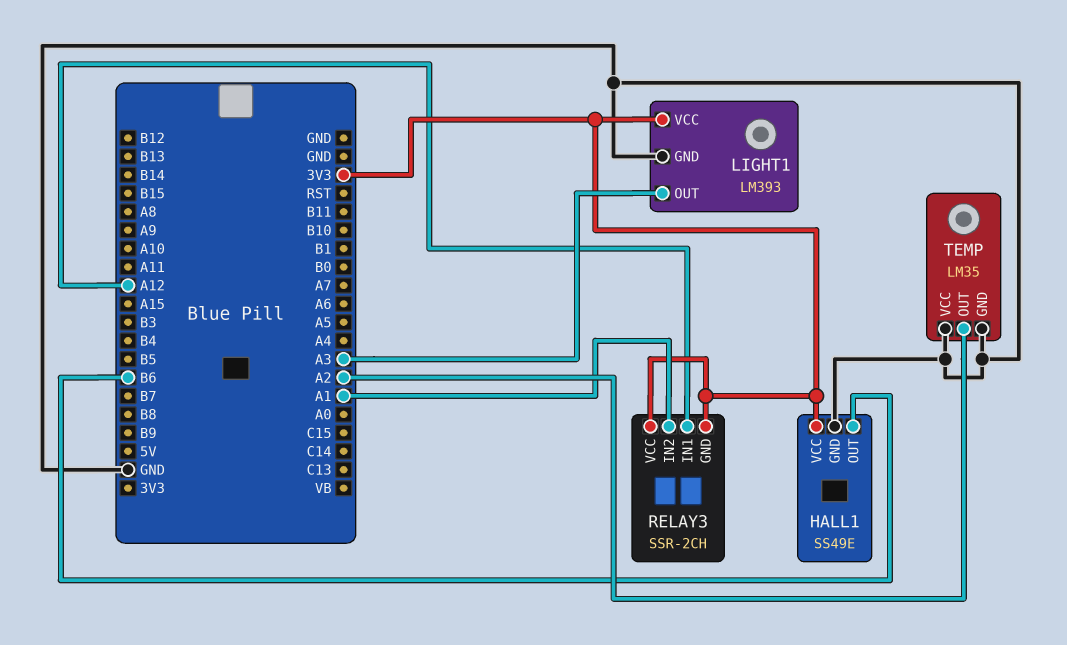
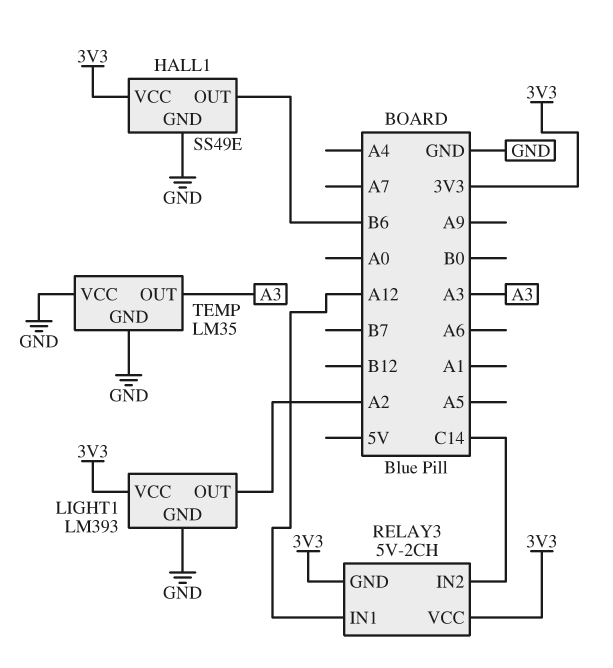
LIGHT1 pin OUT: A3 -> A2
RELAY3: SSR-2CH -> 5V-2CH
RELAY3 pin IN2: A1 -> C14
TEMP pin OUT: A2 -> A3

